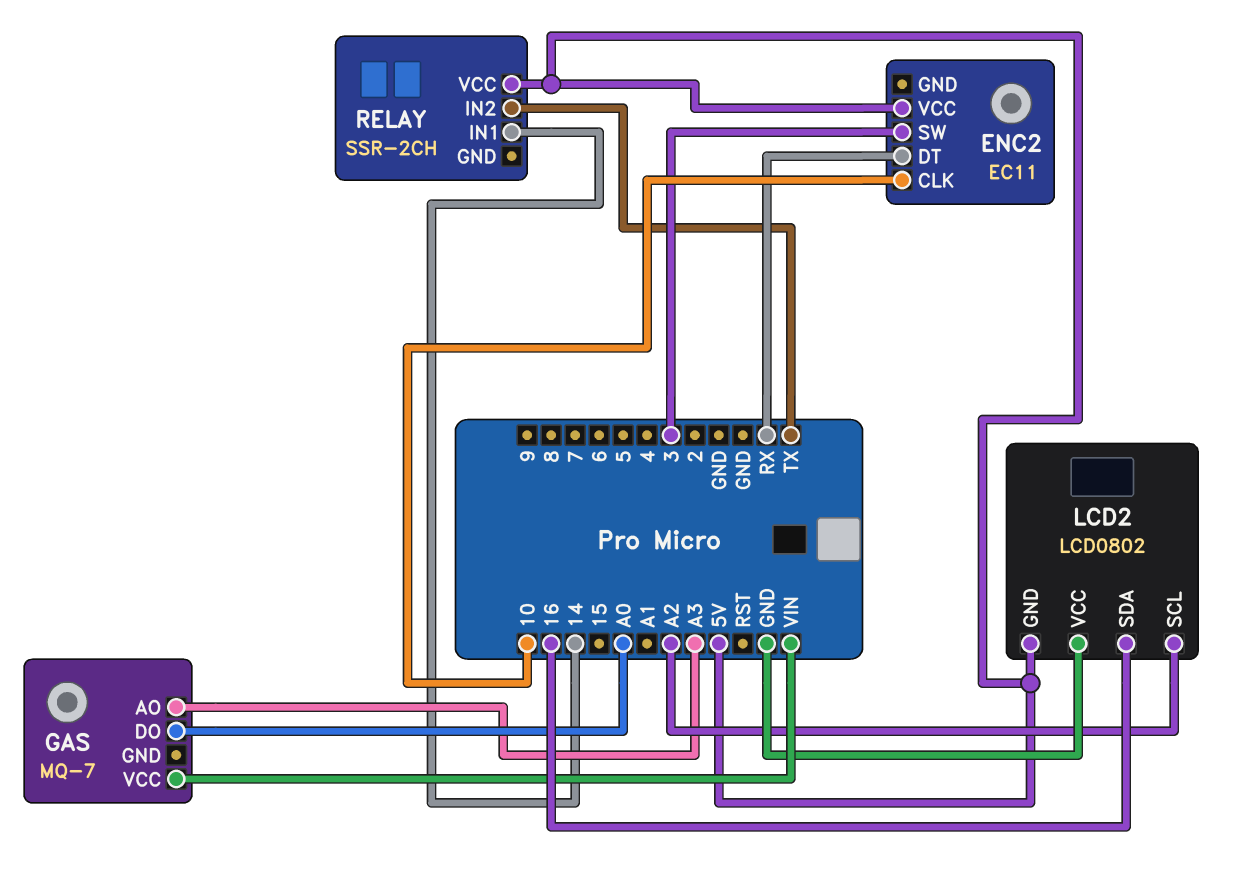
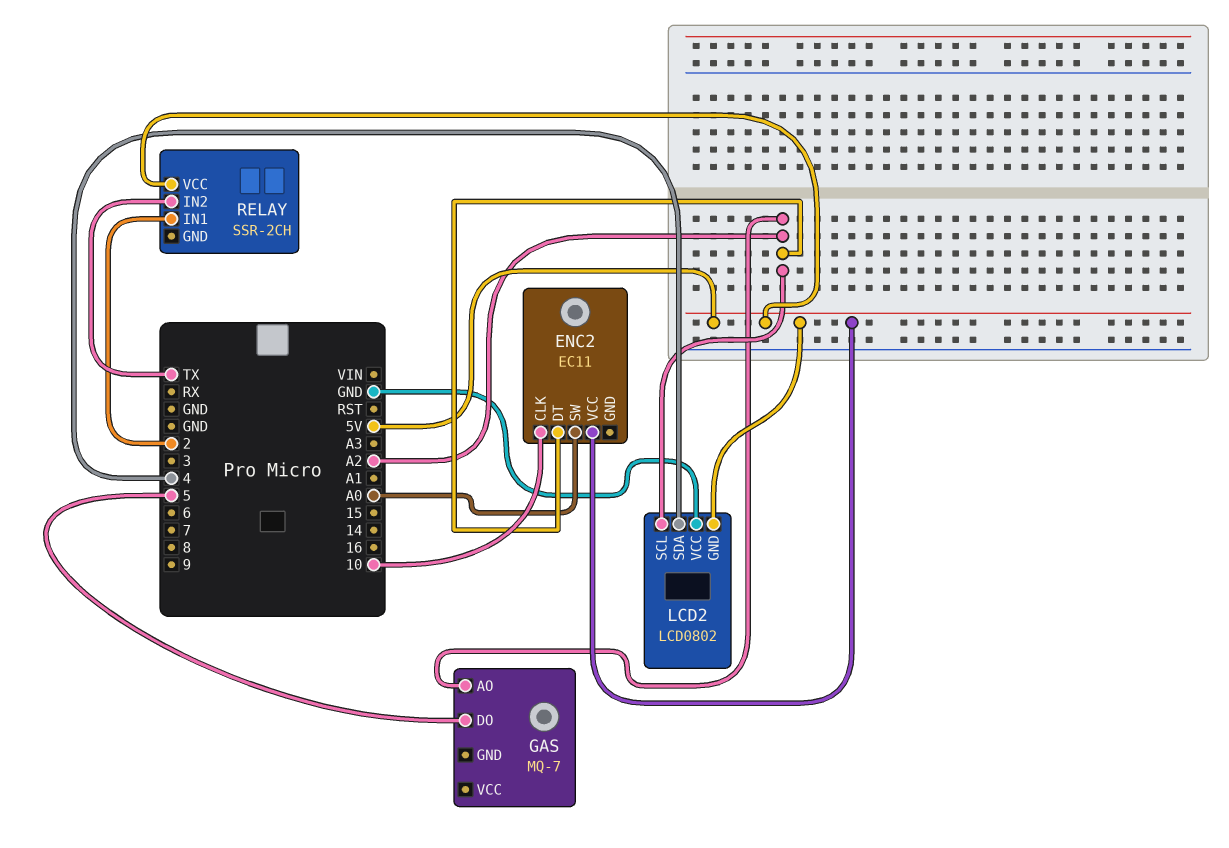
ENC2 pin DT: RX -> A2
ENC2 pin SW: 3 -> A0
GAS pin AO: A3 -> A2
GAS pin DO: A0 -> 5
GAS pin VCC: VIN -> none
LCD2 pin SDA: 16 -> 4
RELAY pin IN1: 14 -> 2

